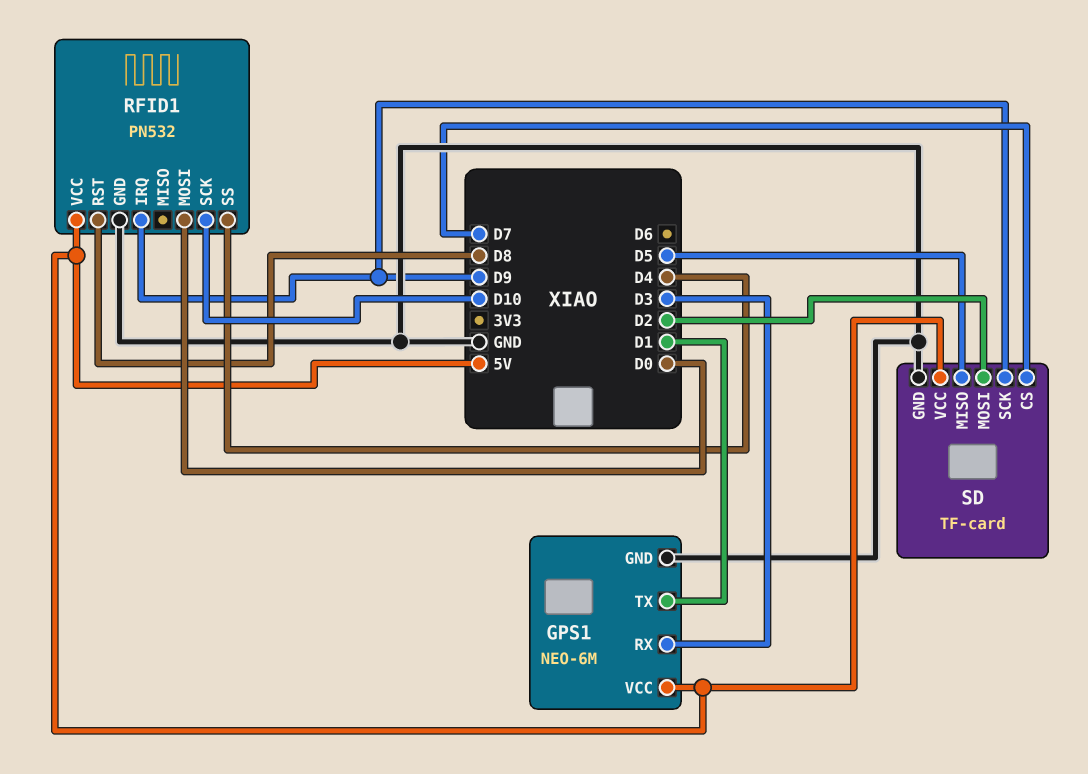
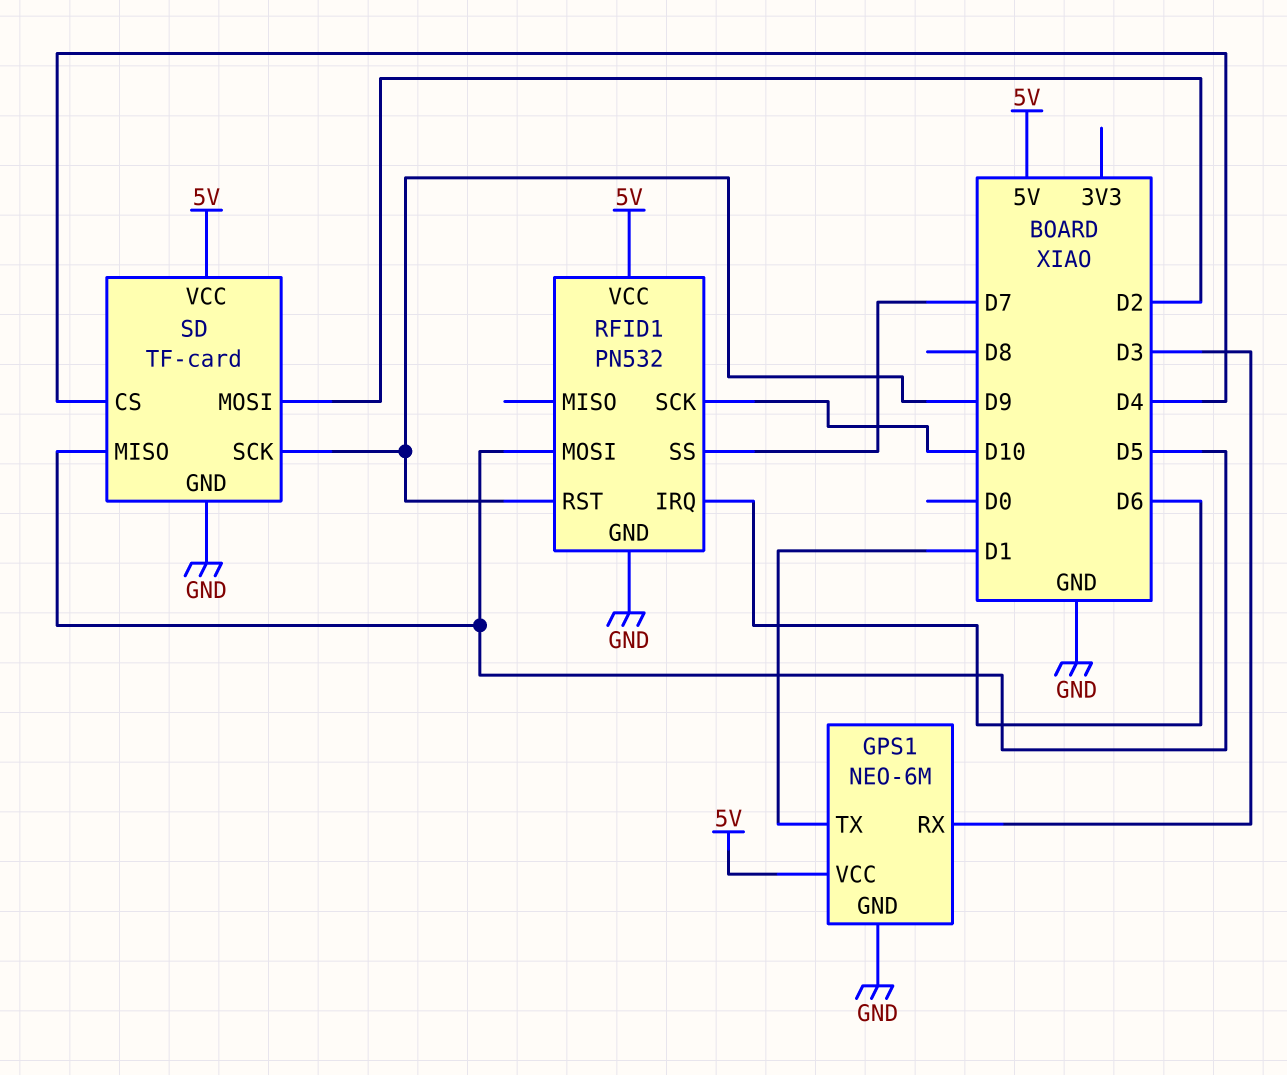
RFID1 pin IRQ: D9 -> D6
RFID1 pin MOSI: D0 -> D5
RFID1 pin RST: D8 -> D9
RFID1 pin SS: D4 -> D7
SD pin CS: D7 -> D4

